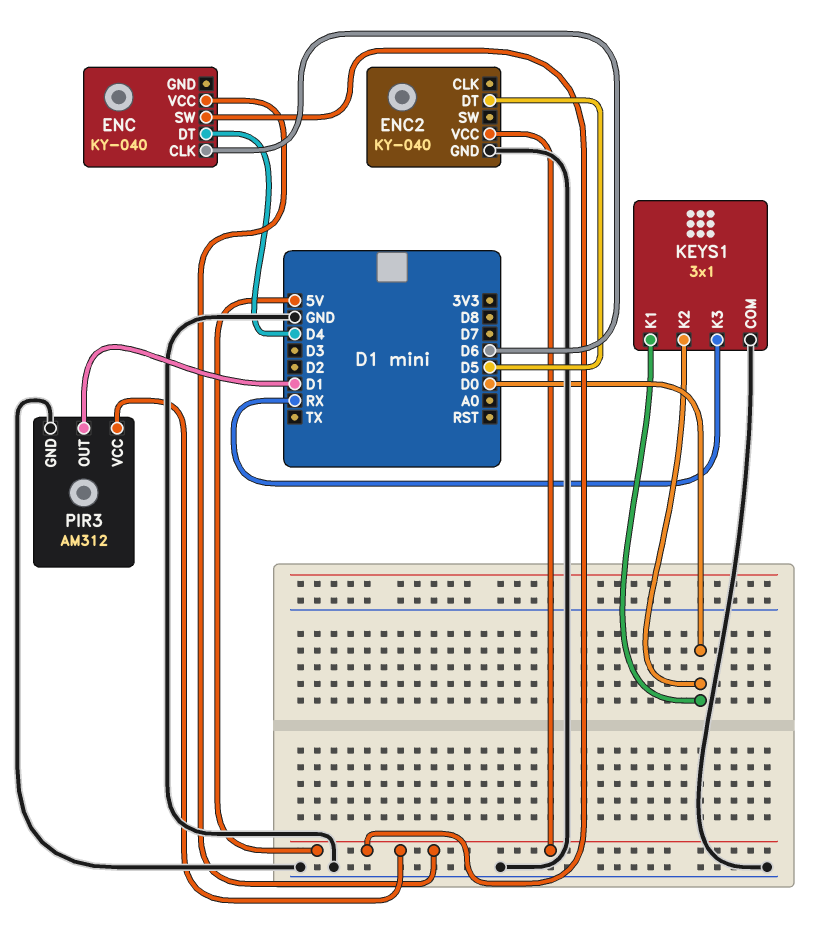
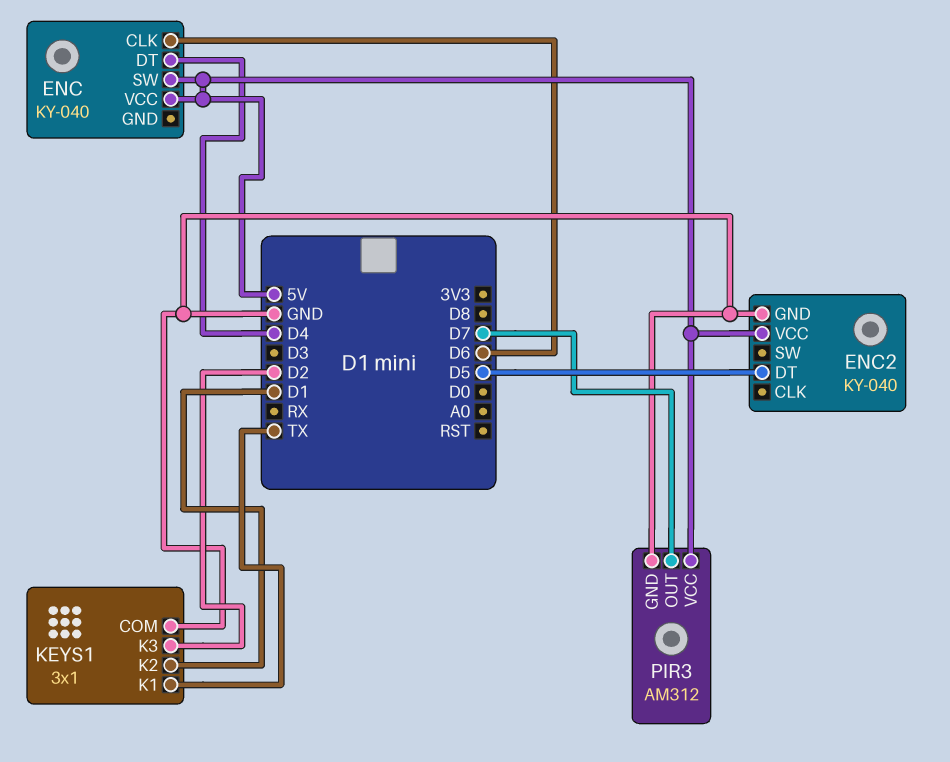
KEYS1 pin K1: D0 -> TX
KEYS1 pin K2: D0 -> D1
KEYS1 pin K3: RX -> D2
PIR3 pin OUT: D1 -> D7

